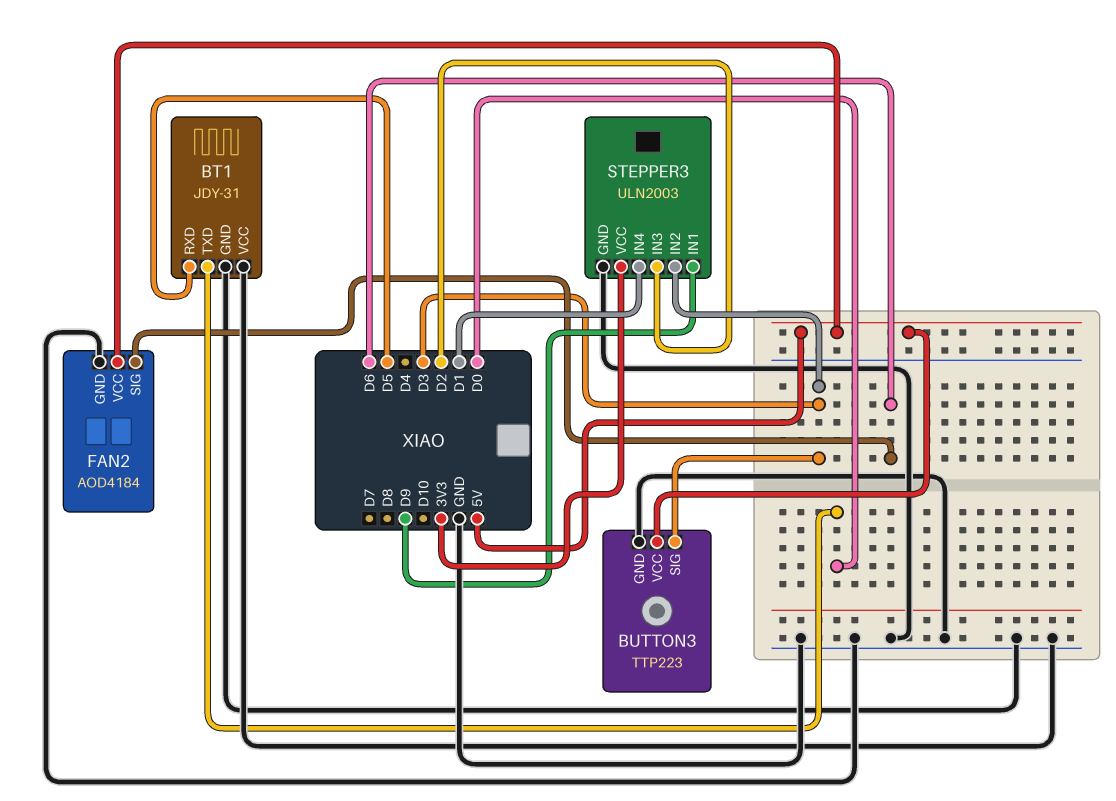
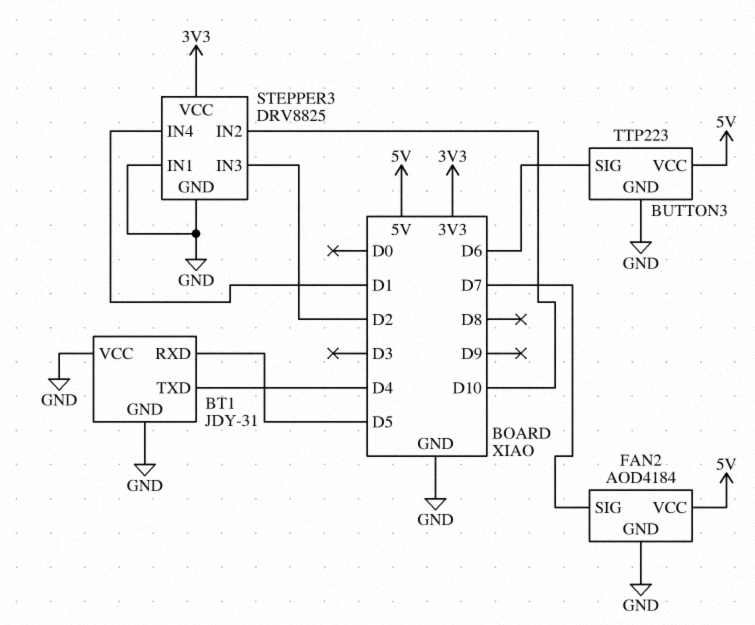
BT1 pin TXD: D0 -> D4
BUTTON3 pin SIG: D3 -> D6
FAN2 pin SIG: D6 -> D7
STEPPER3: ULN2003 -> DRV8825
STEPPER3 pin IN1: D9 -> GND
STEPPER3 pin IN2: D3 -> D10

